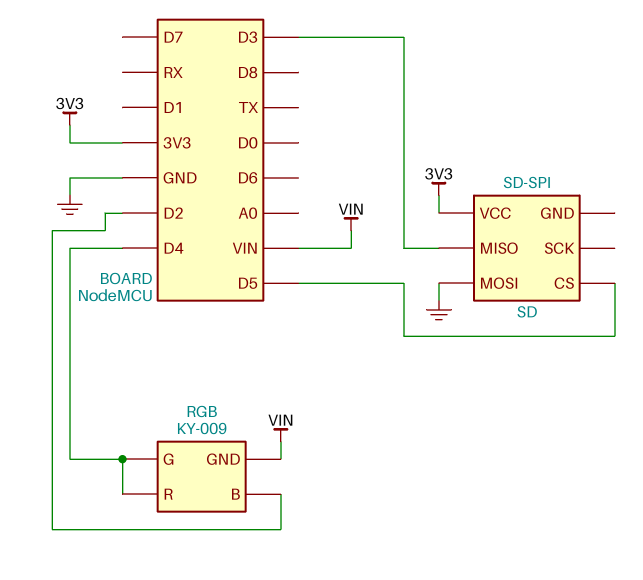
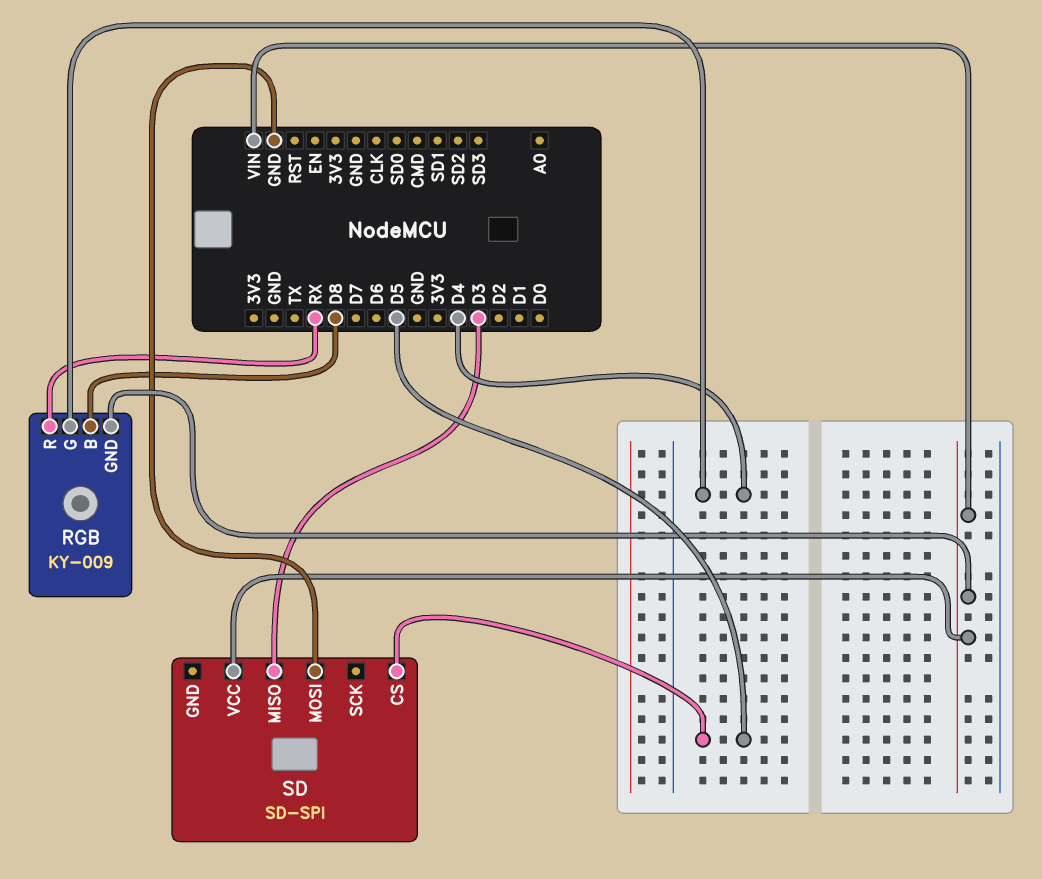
RGB pin B: D2 -> D8
RGB pin R: D4 -> RX
SD pin VCC: 3V3 -> VIN

